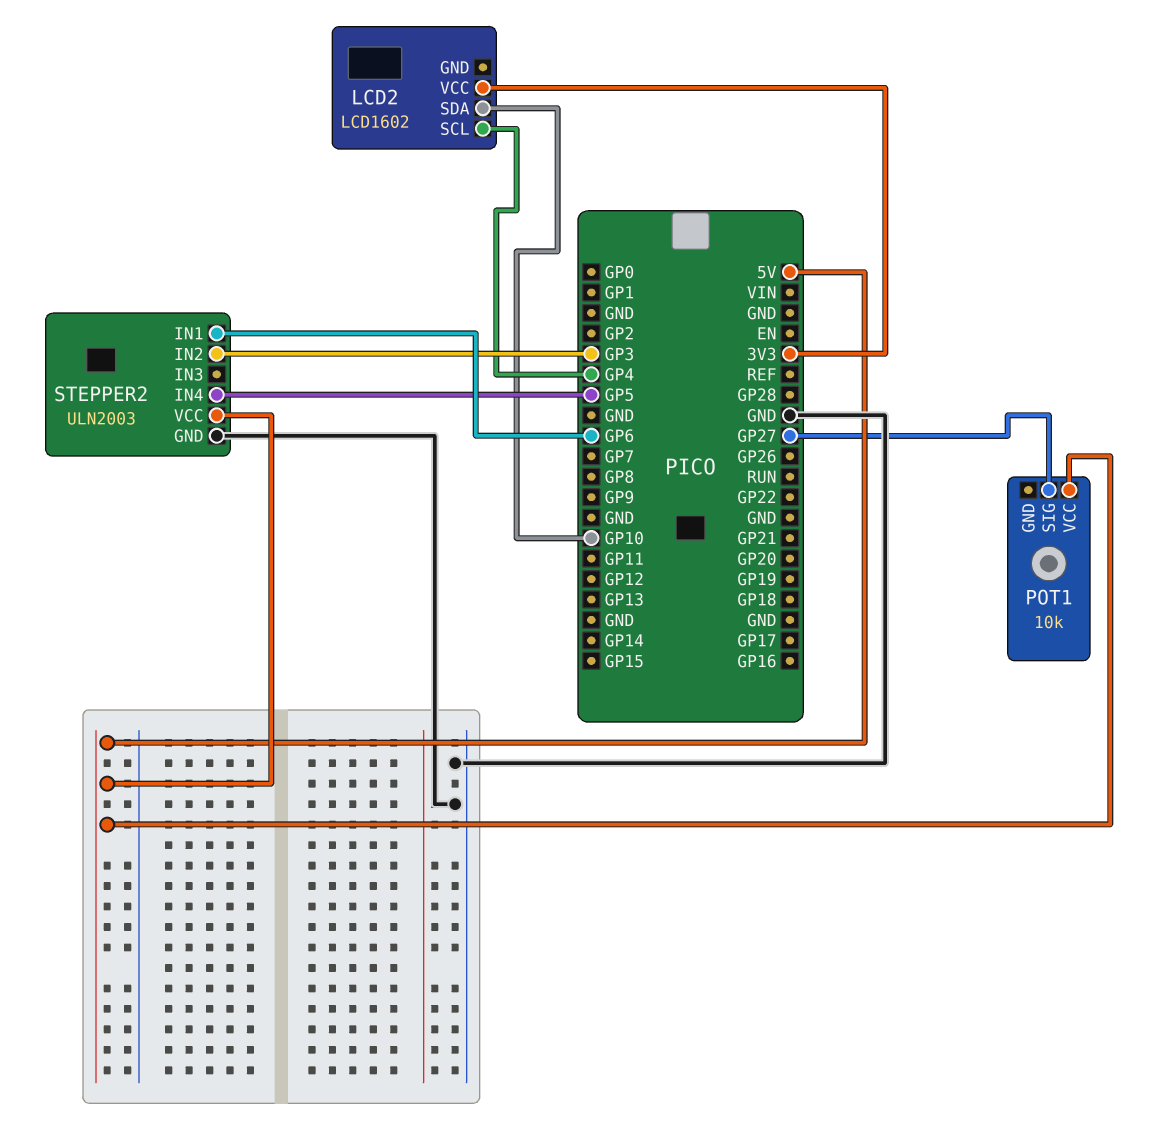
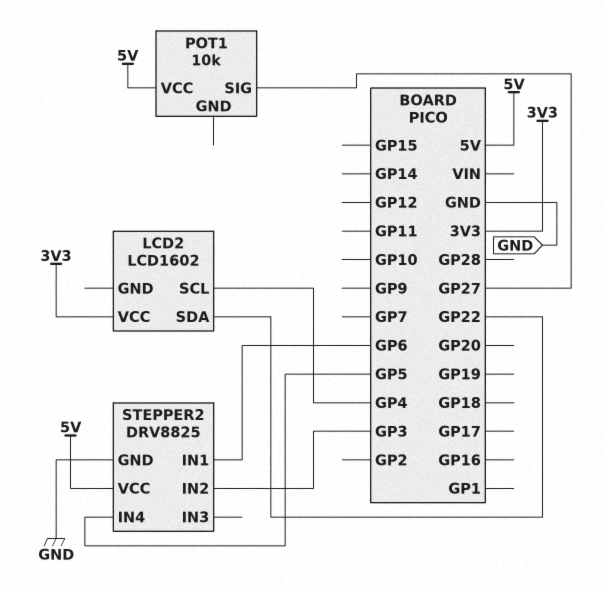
LCD2 pin SDA: GP10 -> GP22
STEPPER2: ULN2003 -> DRV8825

